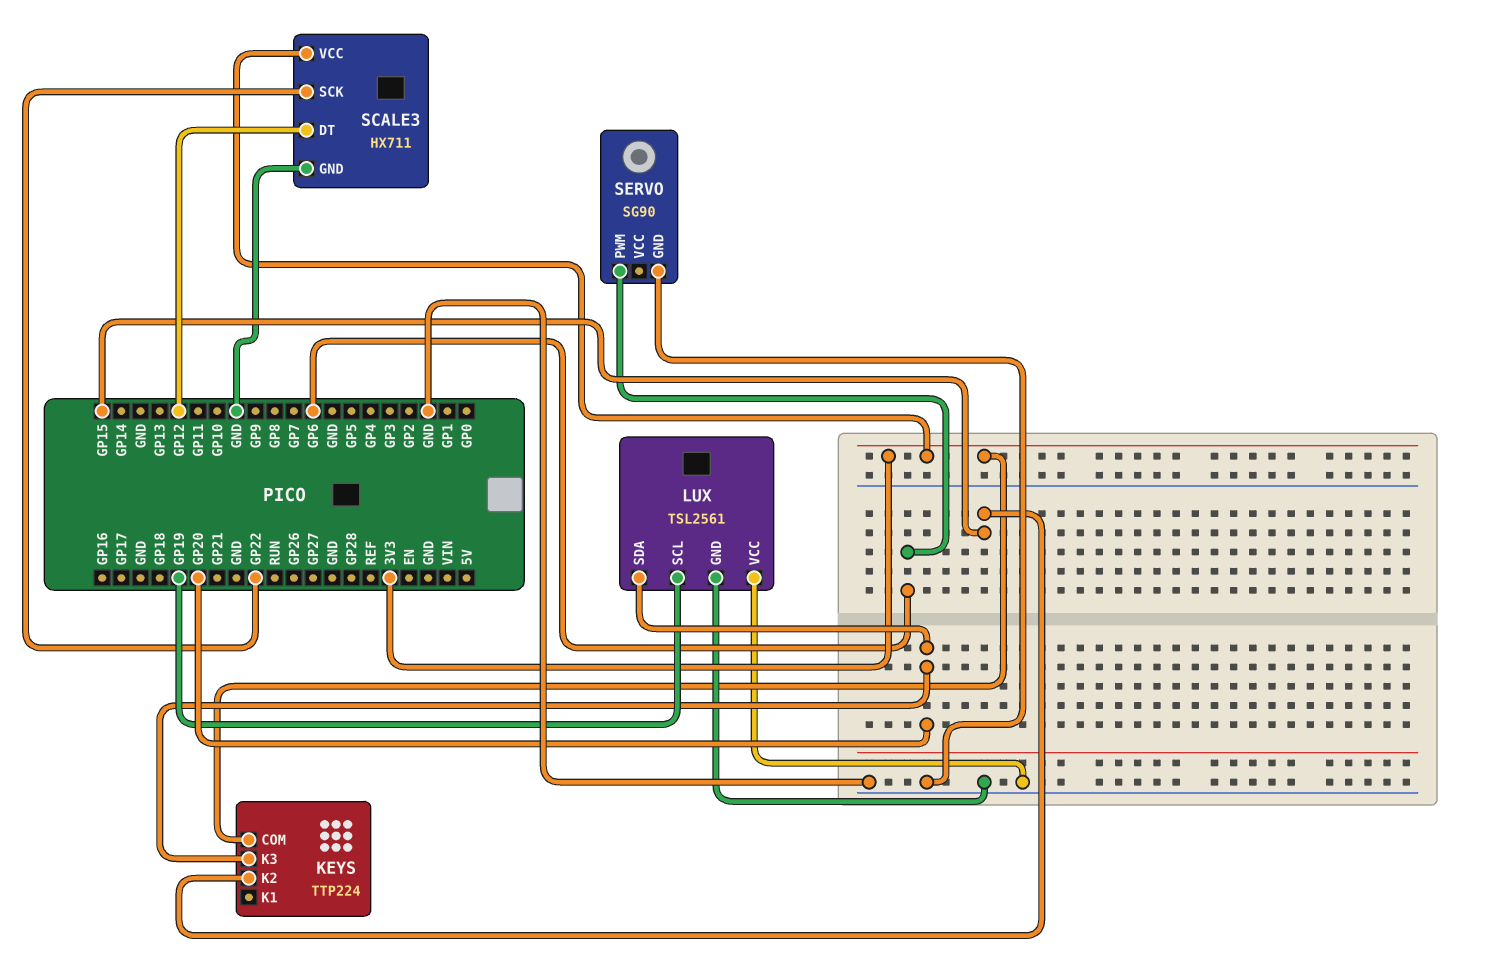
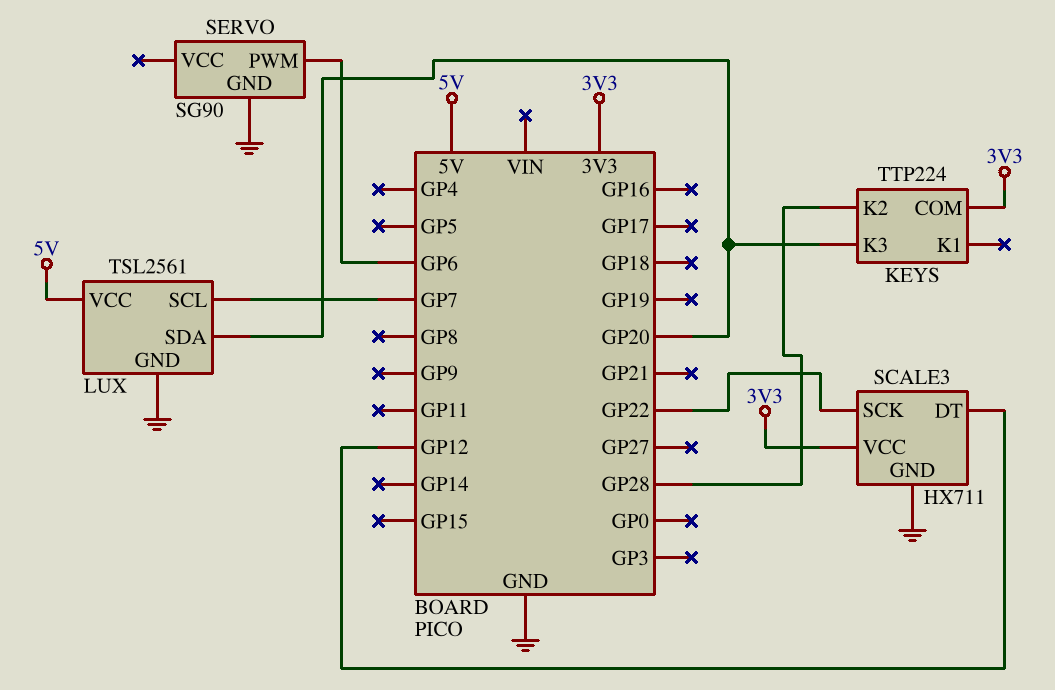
KEYS pin K2: GP15 -> GP28
LUX pin SCL: GP19 -> GP7
LUX pin VCC: GND -> 5V

